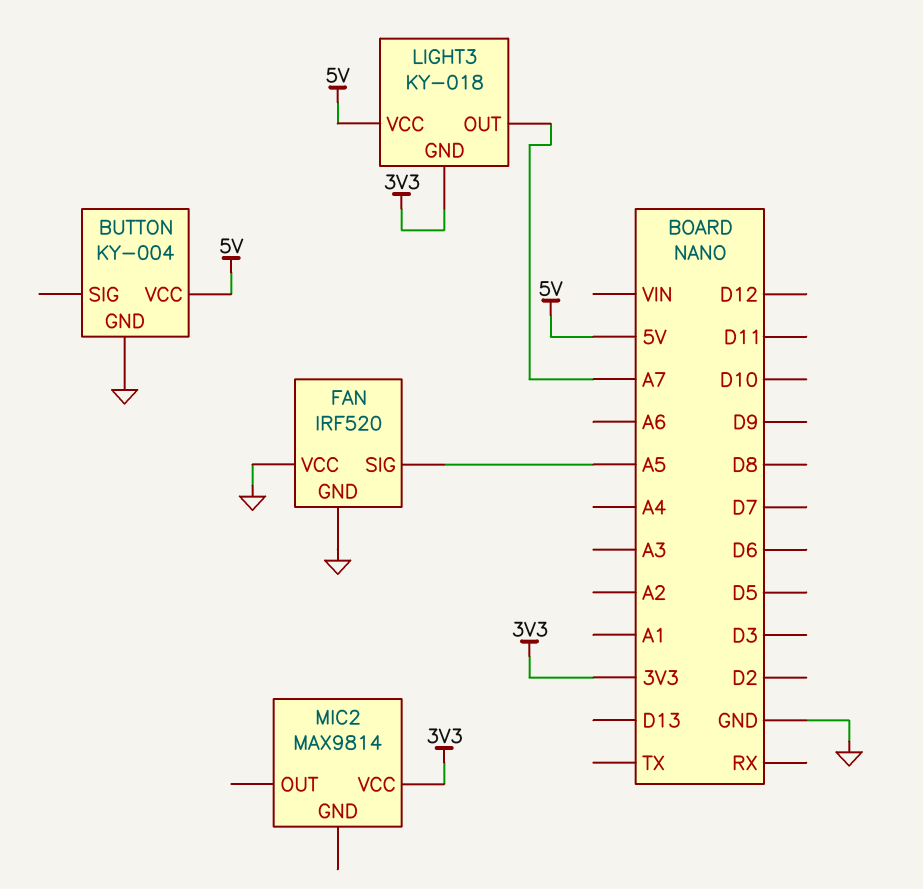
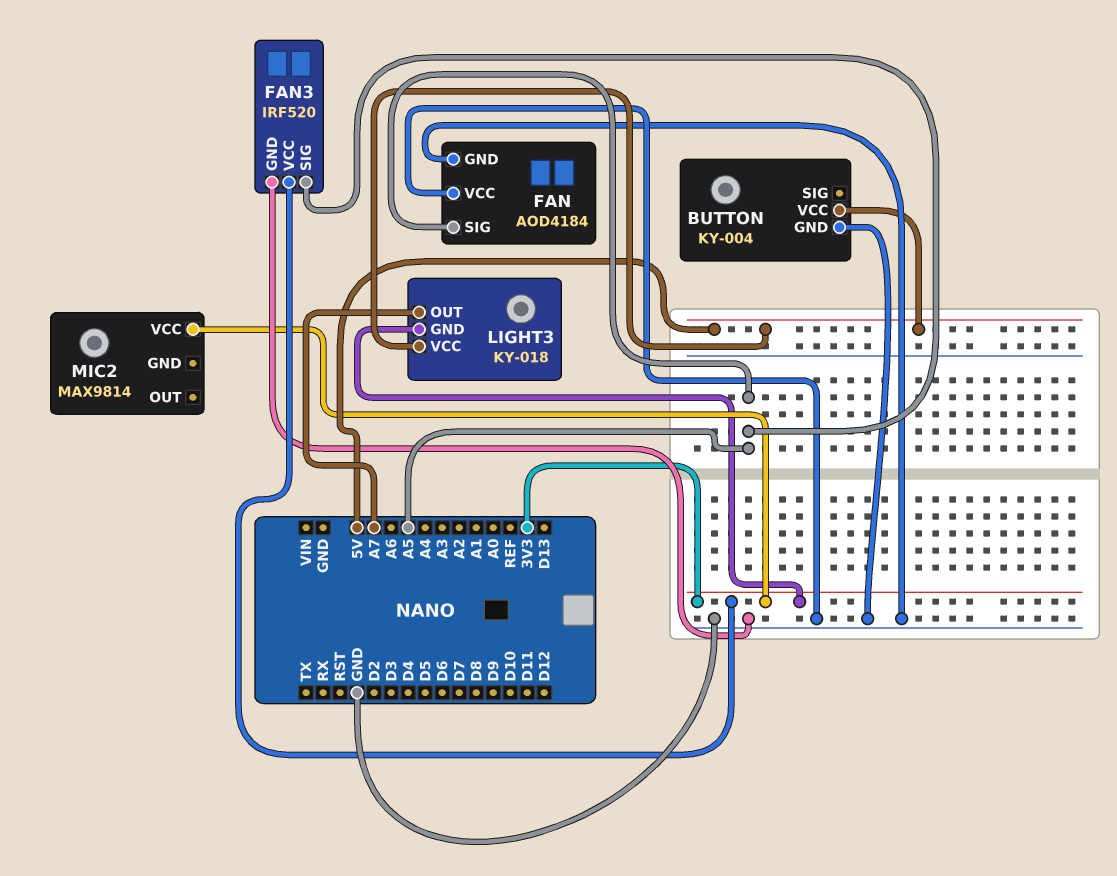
FAN: IRF520 -> AOD4184
FAN3: none -> IRF520
FAN3 pin GND: none -> GND
FAN3 pin SIG: none -> A5
FAN3 pin VCC: none -> 3V3

